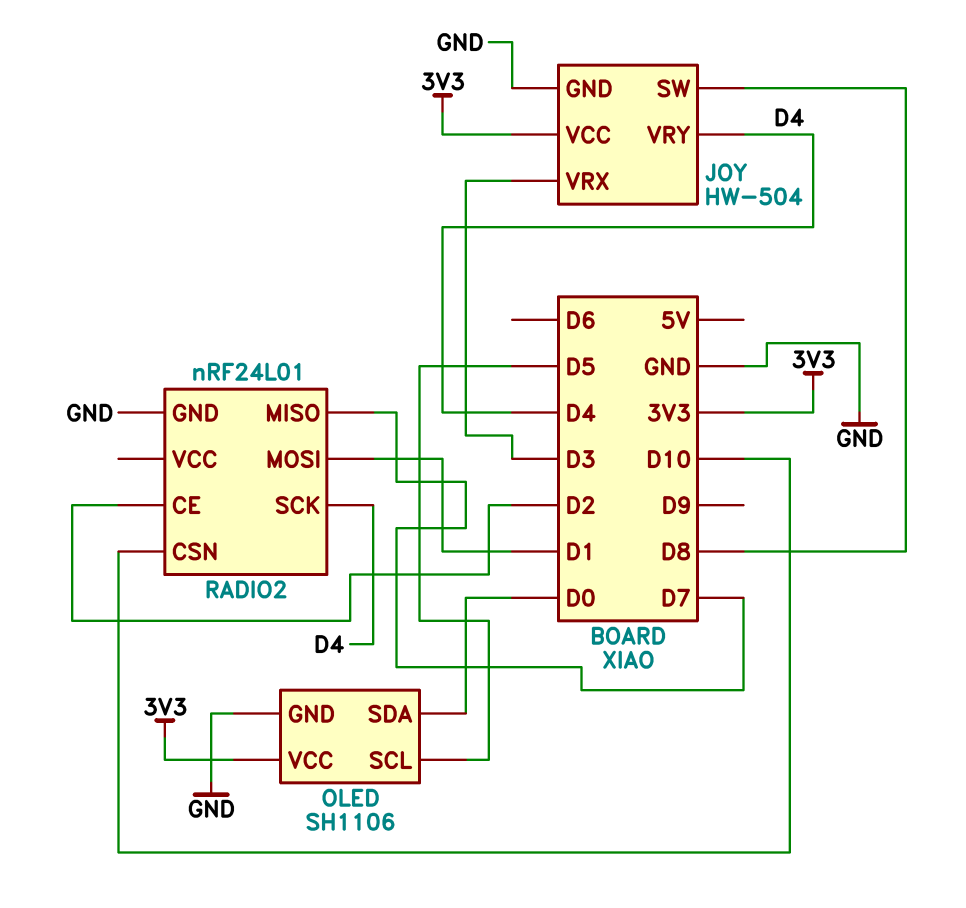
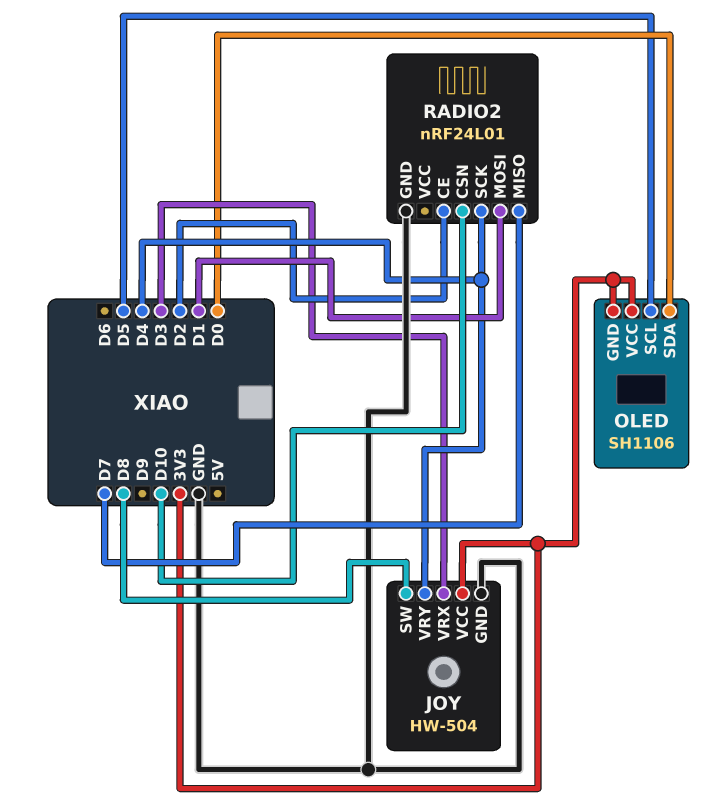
OLED pin GND: GND -> 3V3

